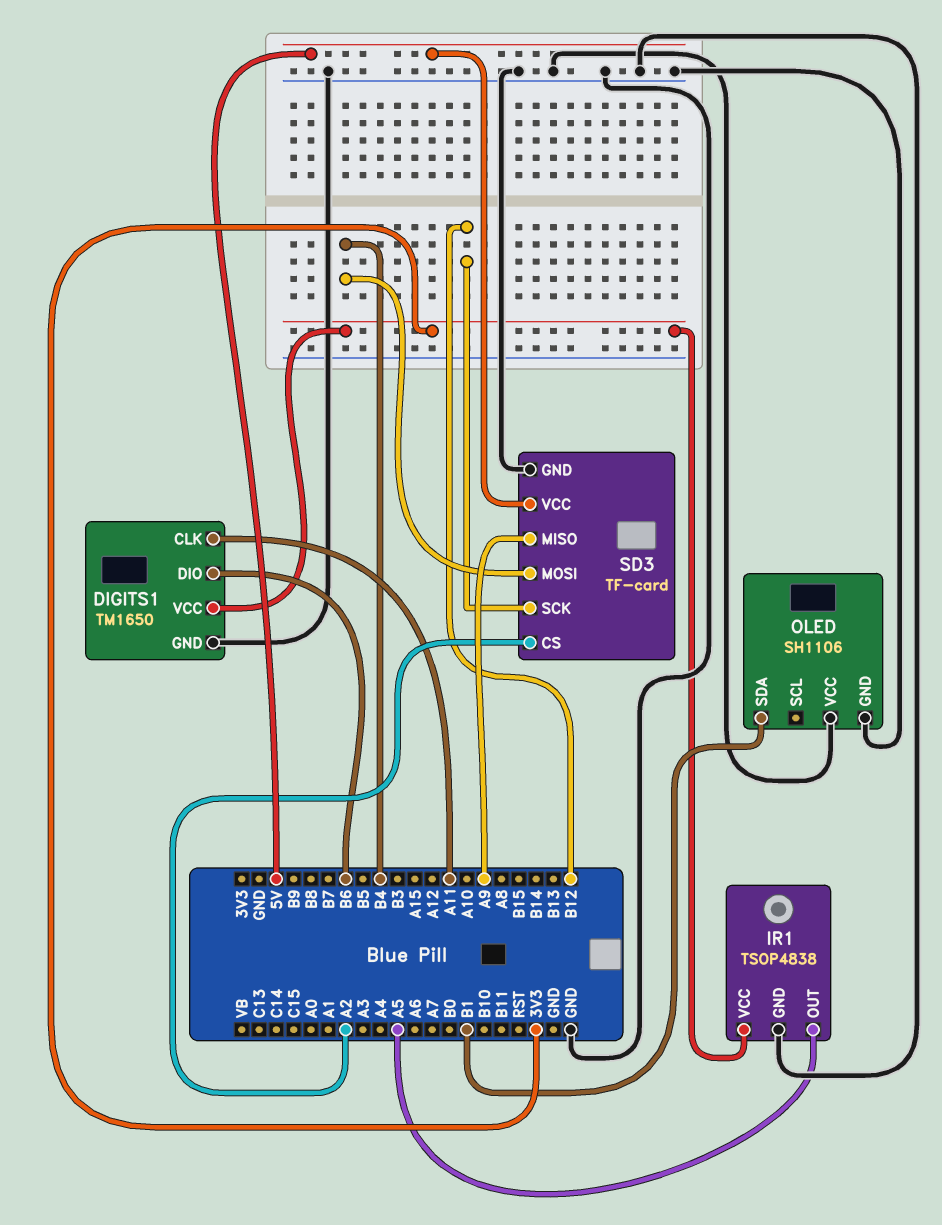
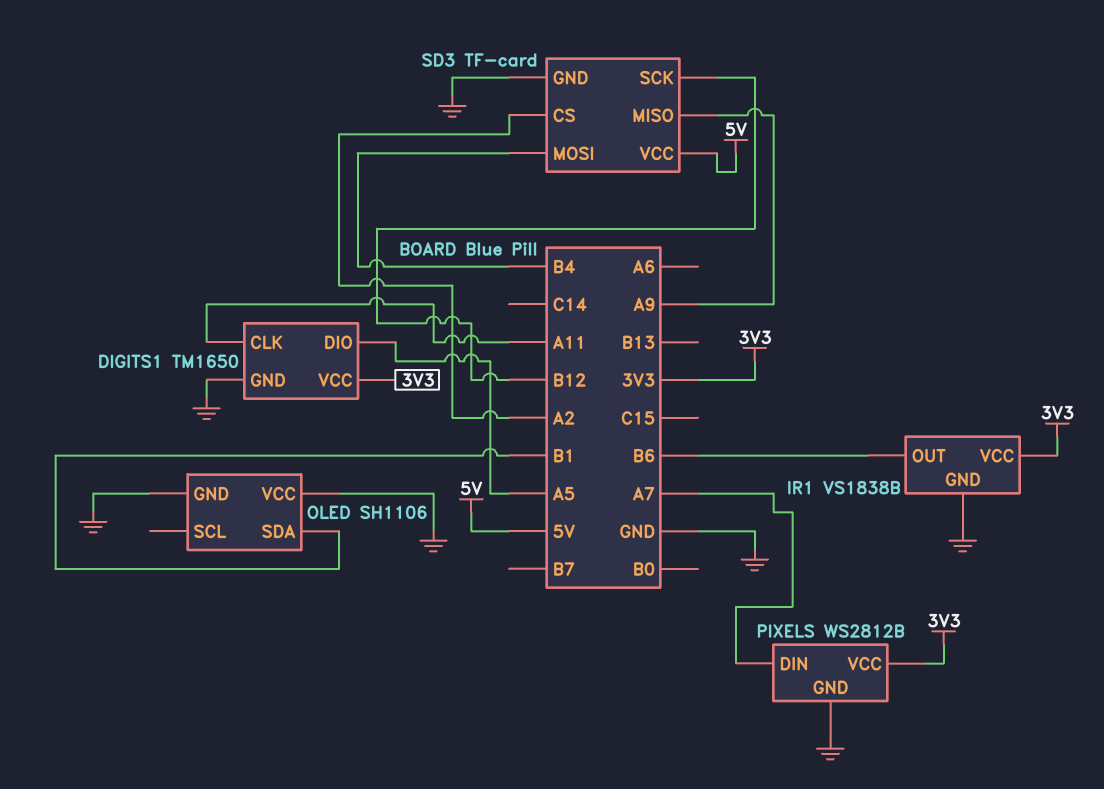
DIGITS1 pin DIO: B6 -> A5
IR1: TSOP4838 -> VS1838B
IR1 pin OUT: A5 -> B6
PIXELS: none -> WS2812B
PIXELS pin DIN: none -> A7
PIXELS pin GND: none -> GND
PIXELS pin VCC: none -> 3V3

